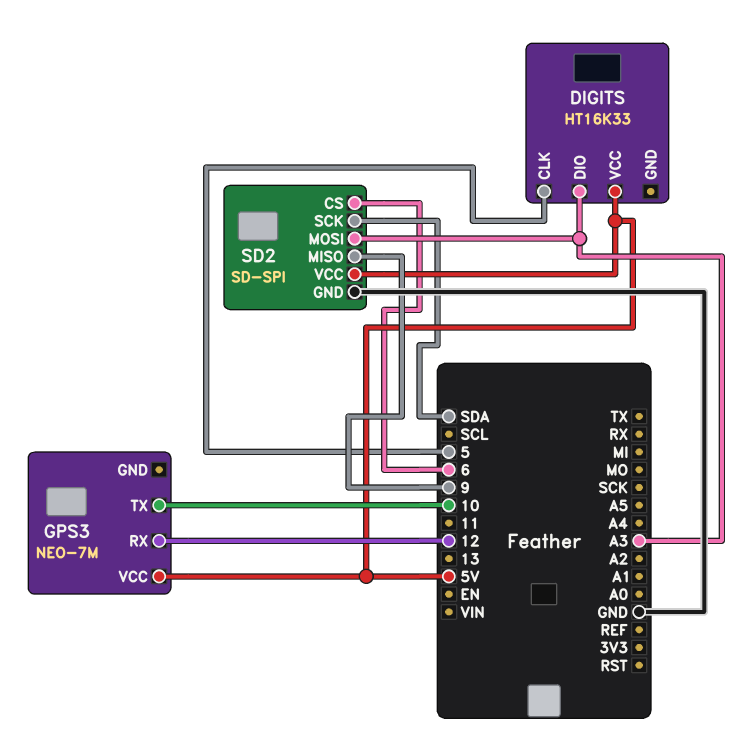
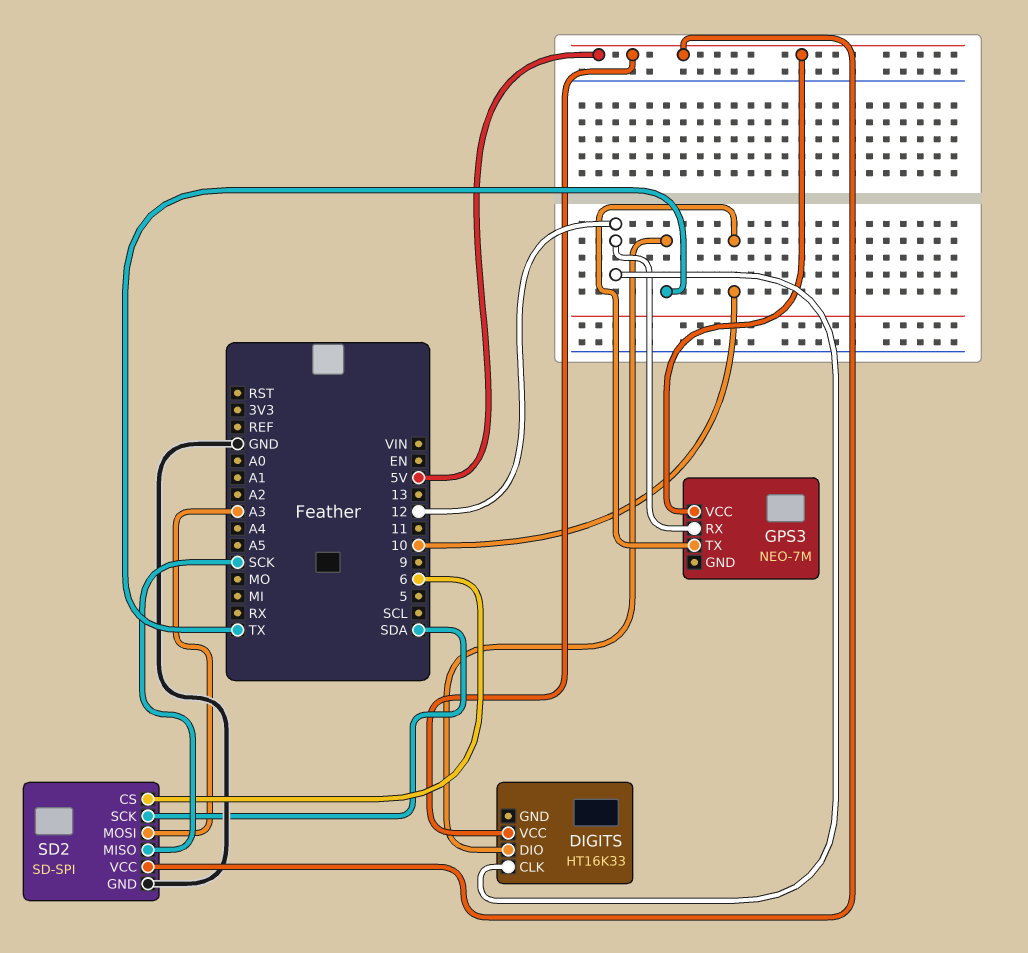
DIGITS pin CLK: 5 -> 12
DIGITS pin DIO: A3 -> TX
SD2 pin MISO: 9 -> SCK

